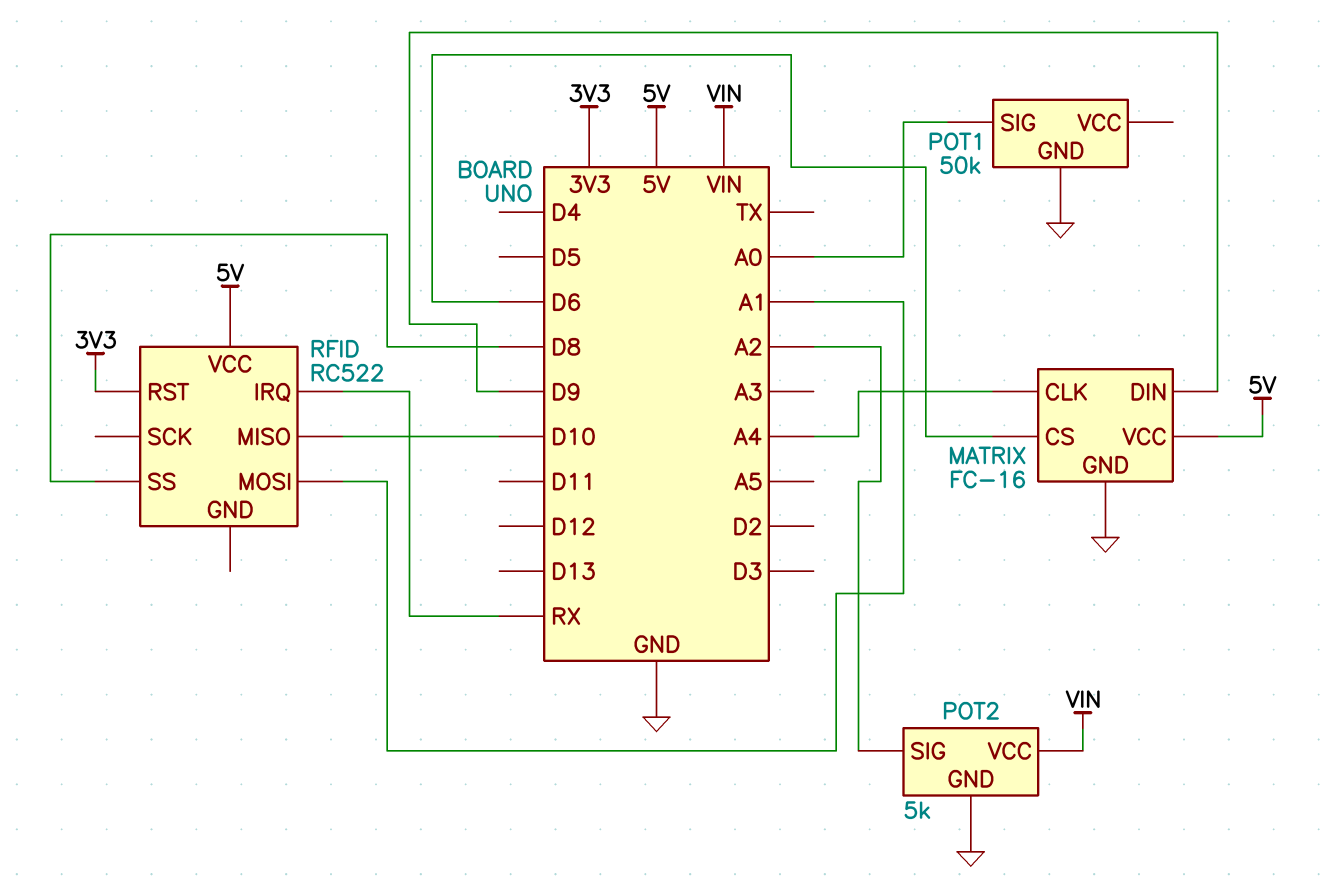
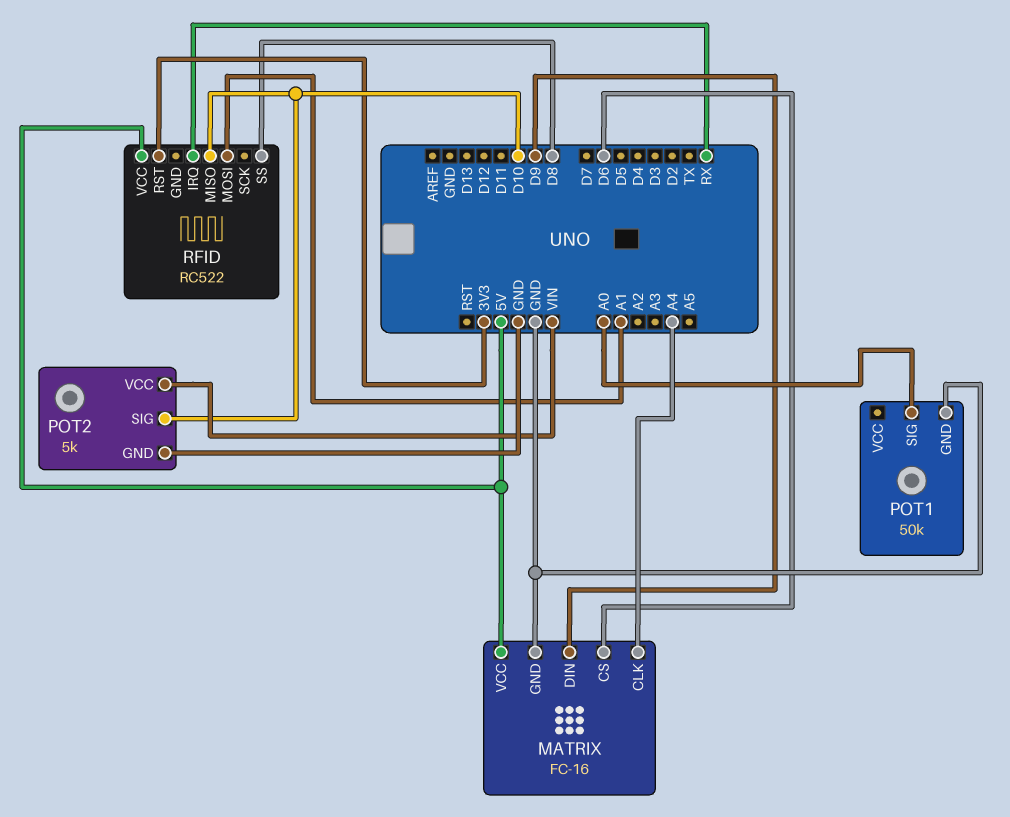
POT2 pin SIG: A2 -> D10

